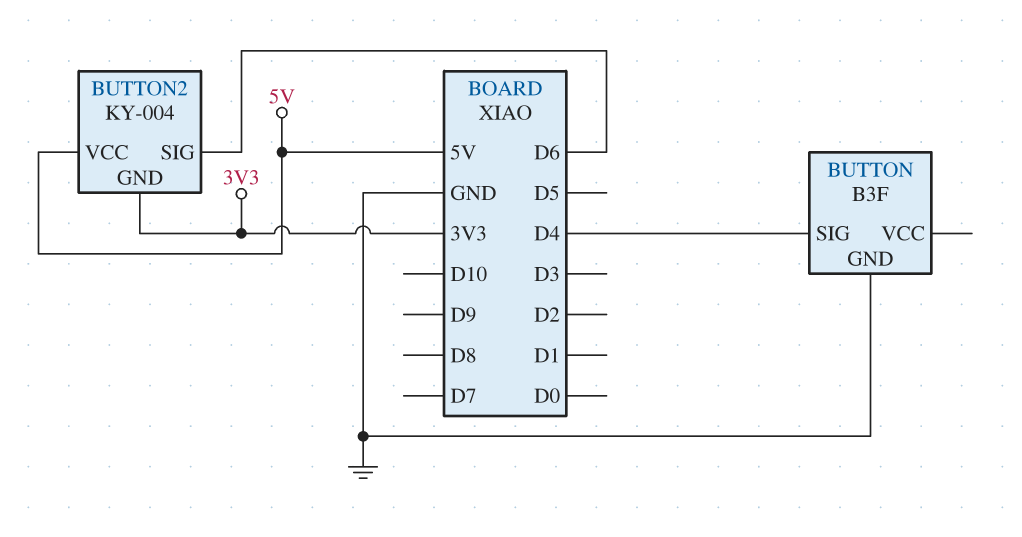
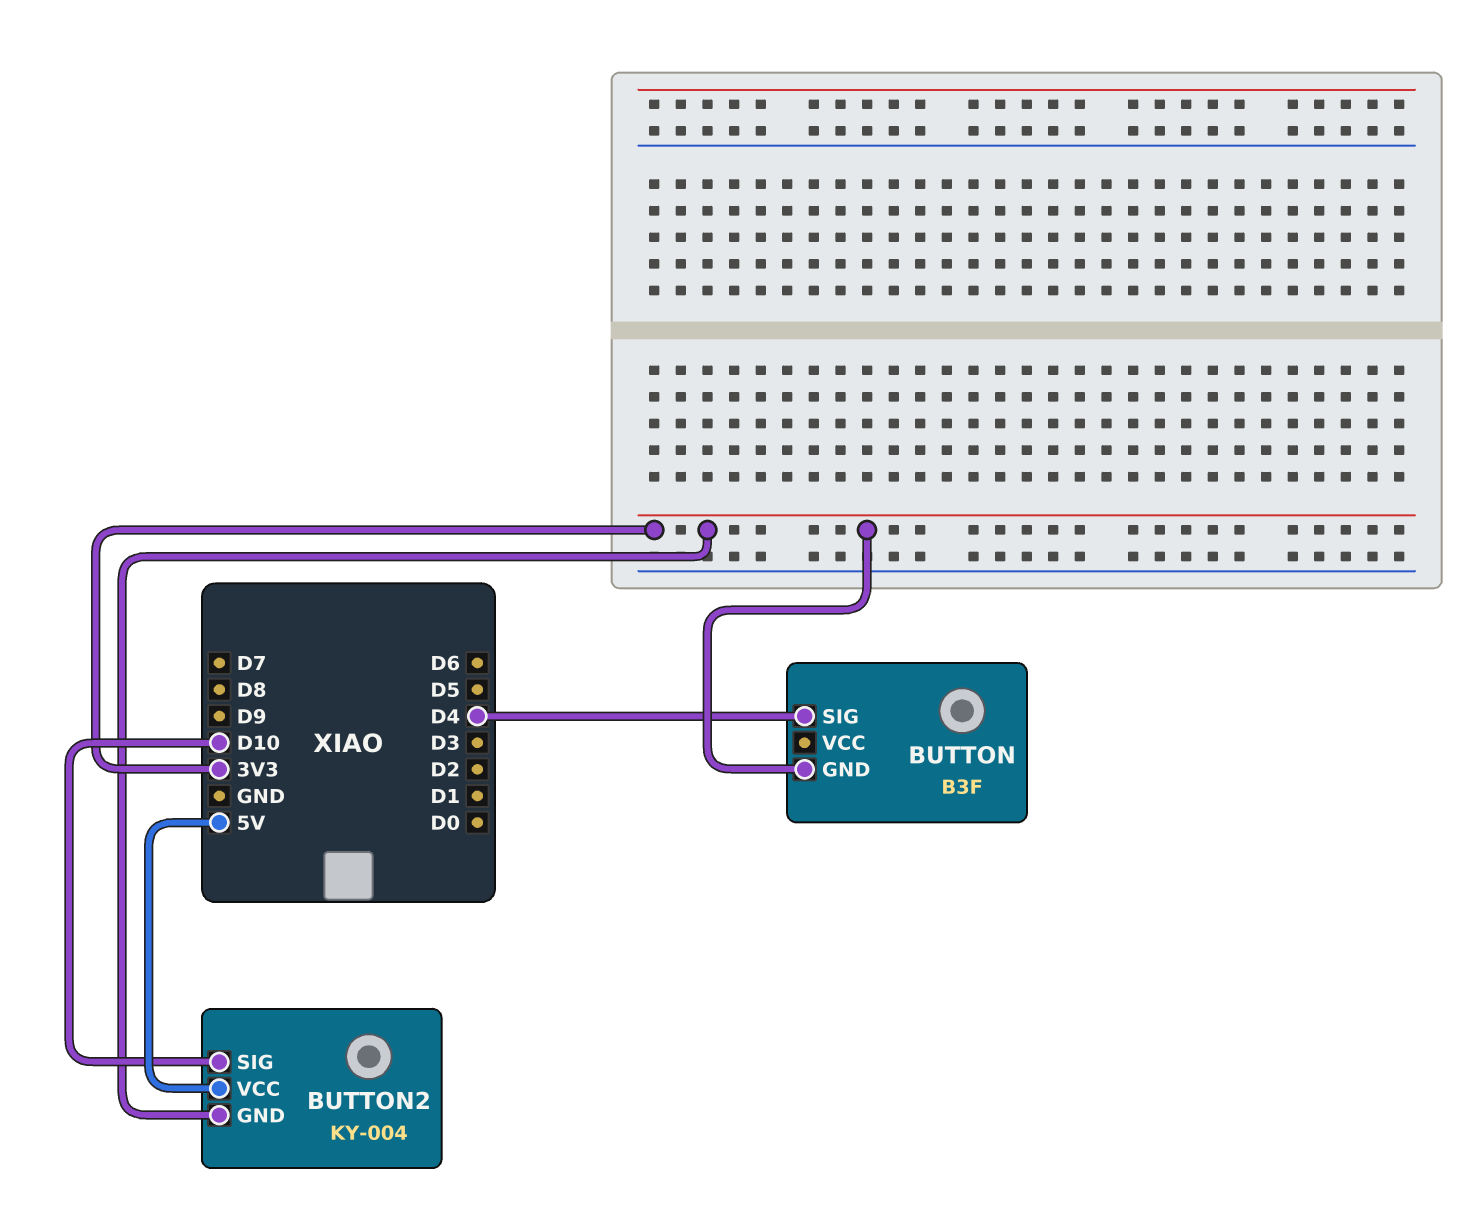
BUTTON pin GND: GND -> 3V3
BUTTON2 pin SIG: D6 -> D10

